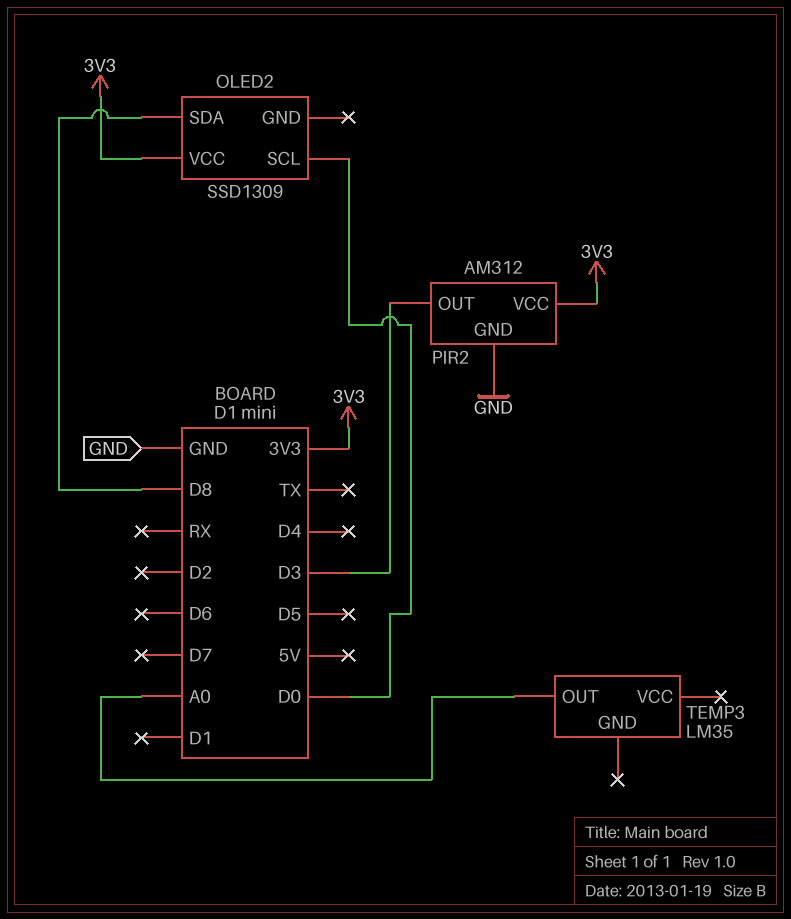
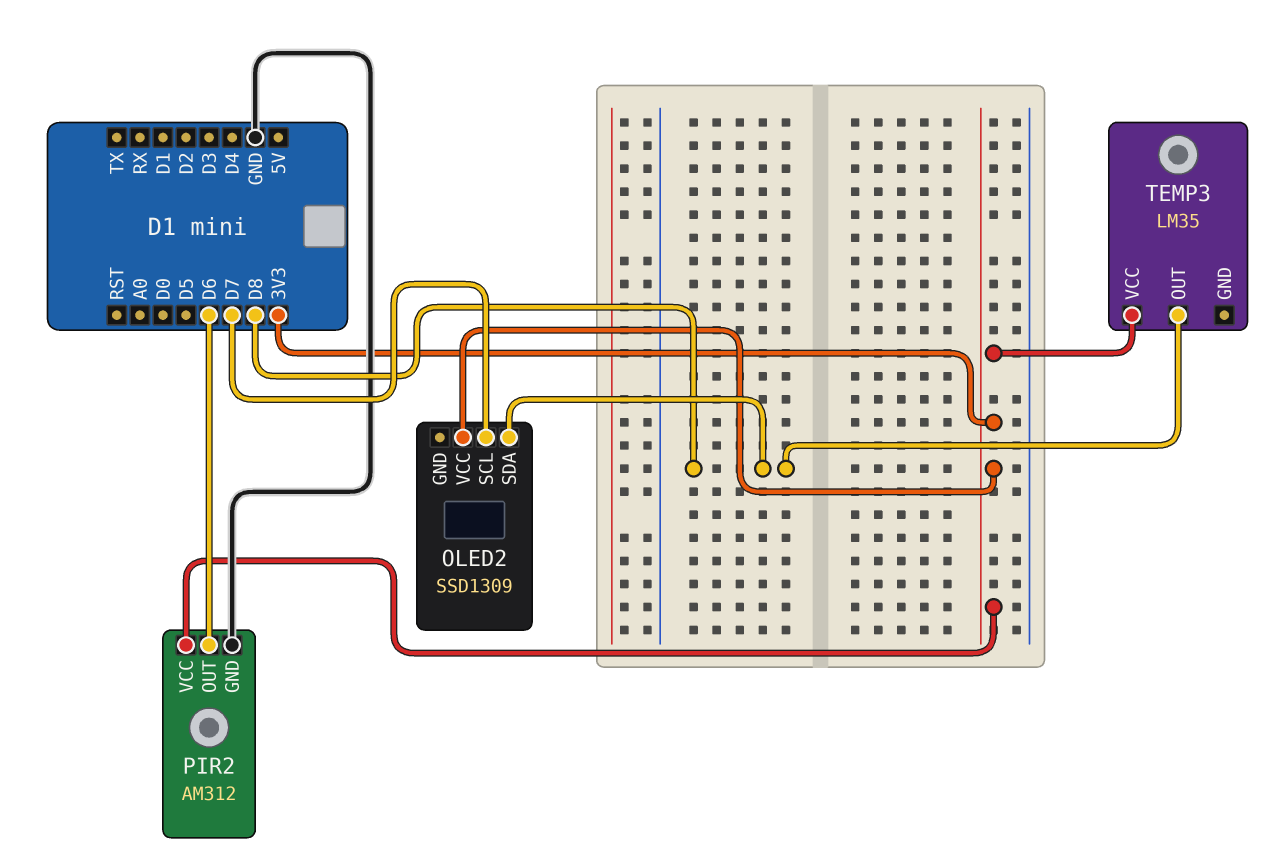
OLED2 pin SCL: D0 -> D7
PIR2 pin OUT: D3 -> D6
TEMP3 pin OUT: A0 -> D8
TEMP3 pin VCC: none -> 3V3

